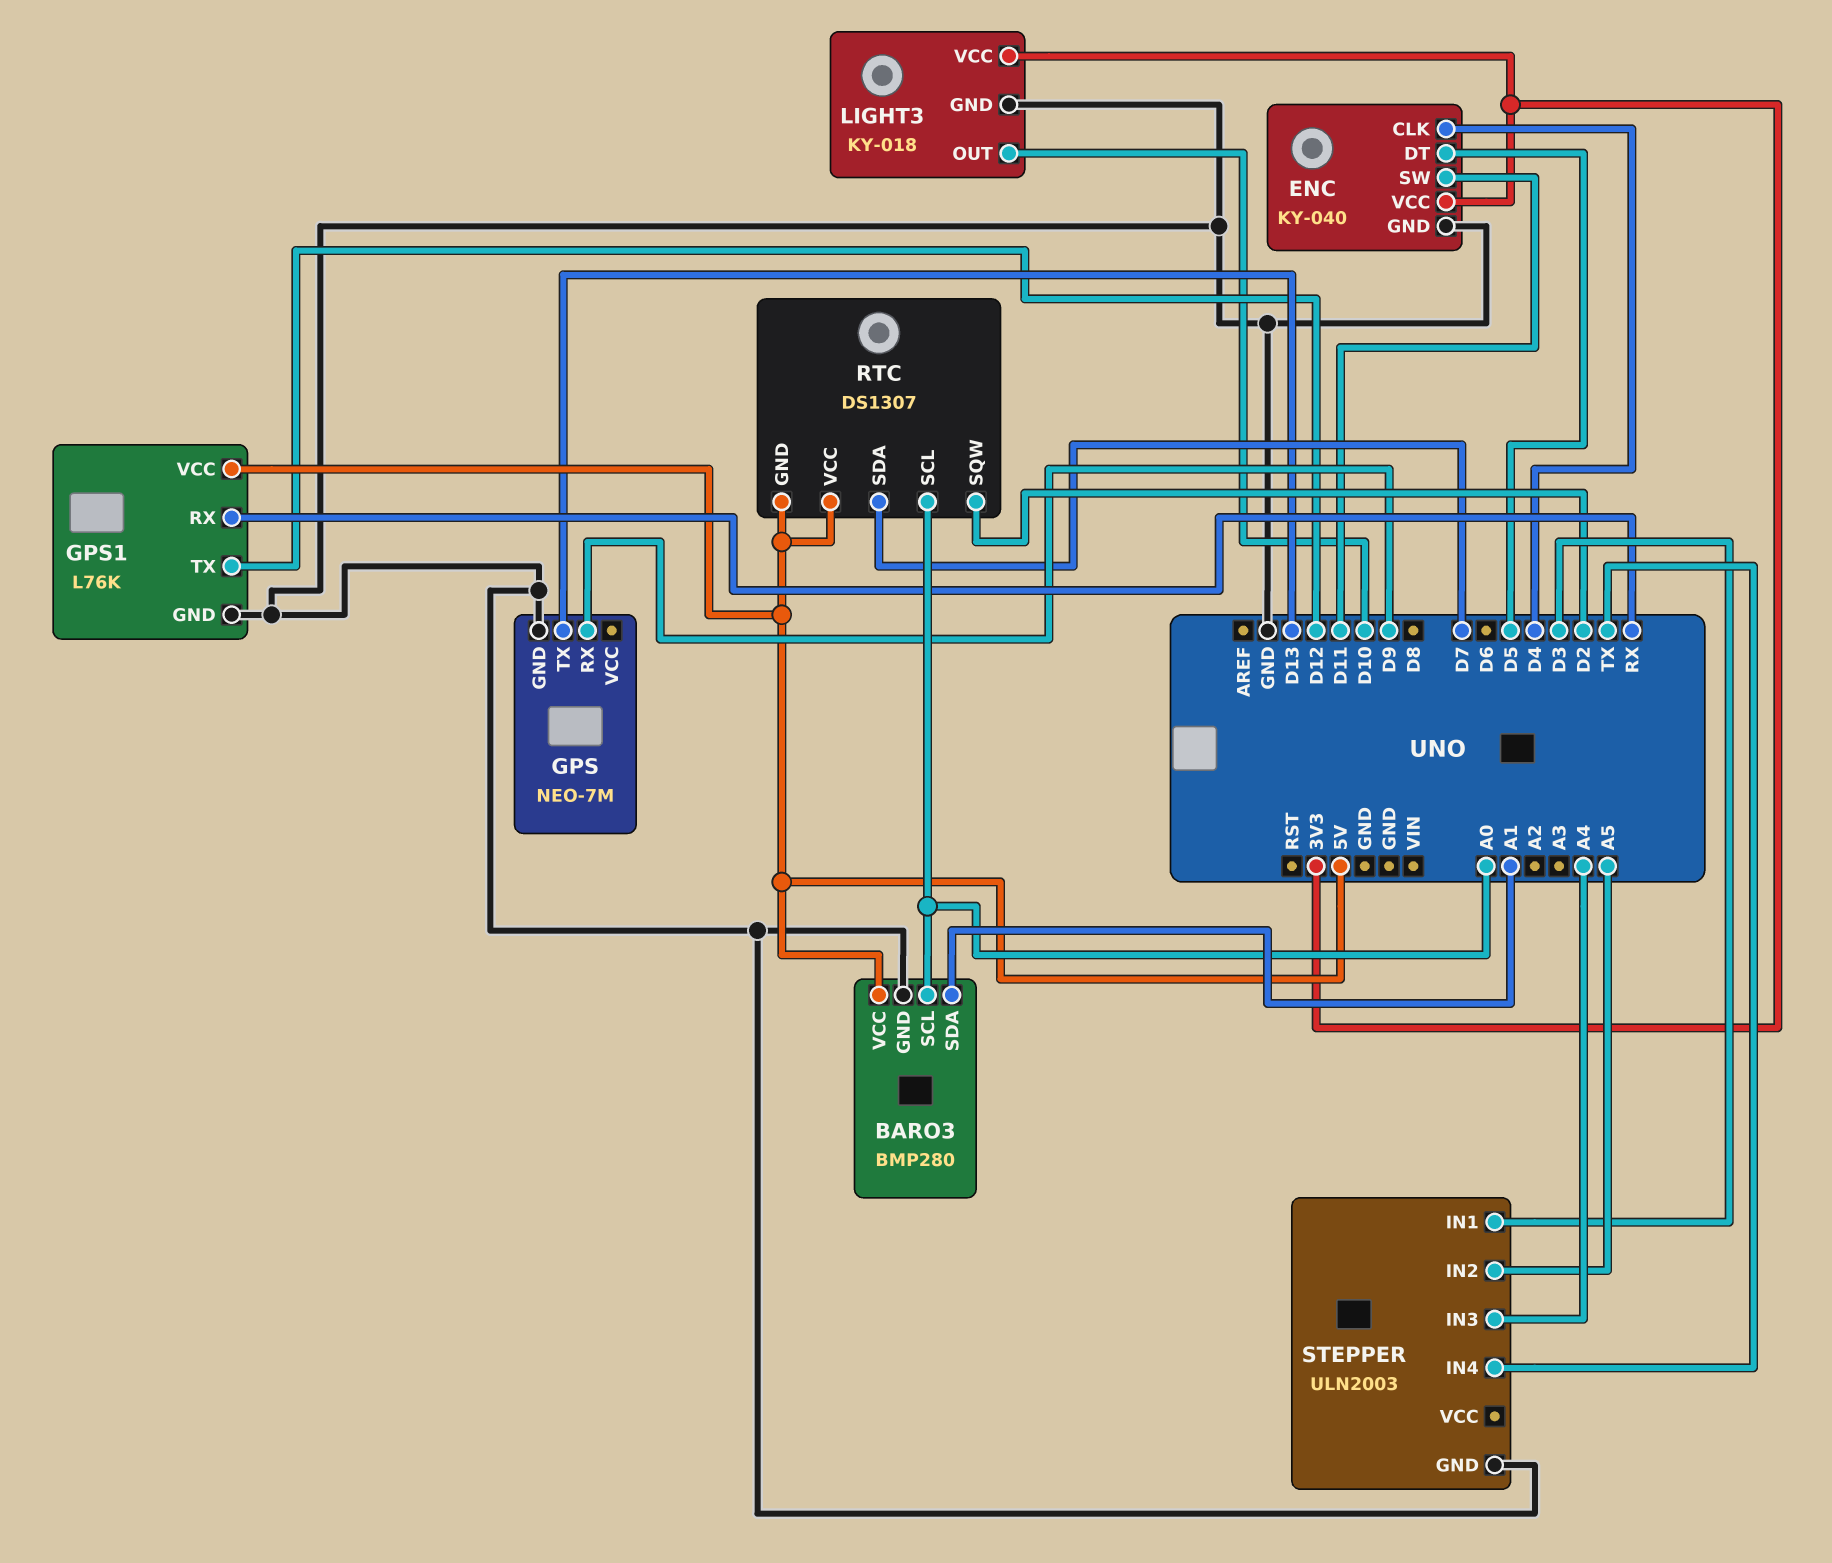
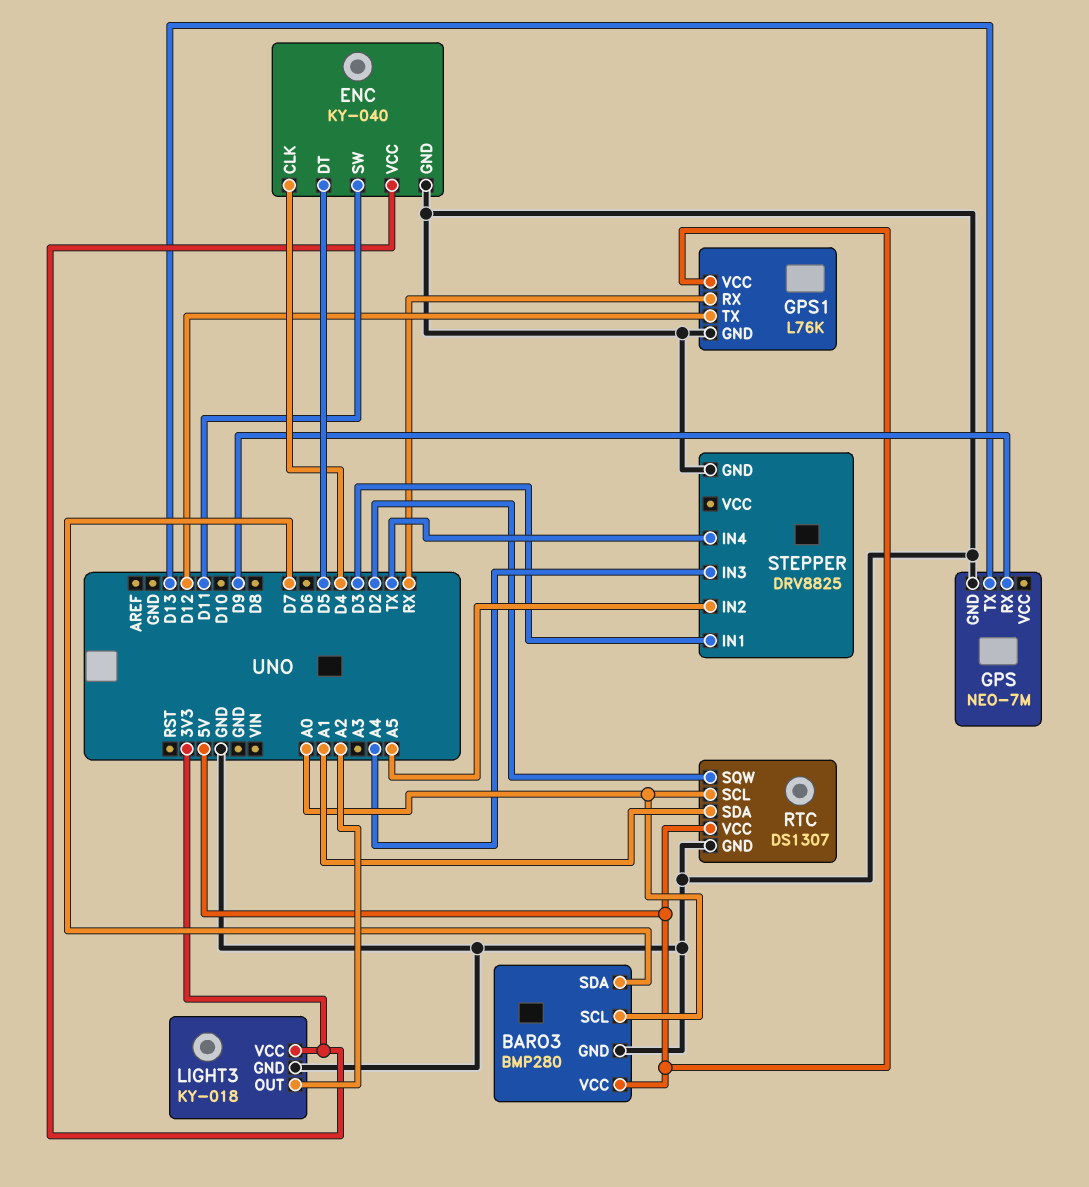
BARO3 pin SDA: A1 -> D7
LIGHT3 pin OUT: D10 -> A2
RTC pin GND: 5V -> GND
RTC pin SDA: D7 -> A1
STEPPER: ULN2003 -> DRV8825

